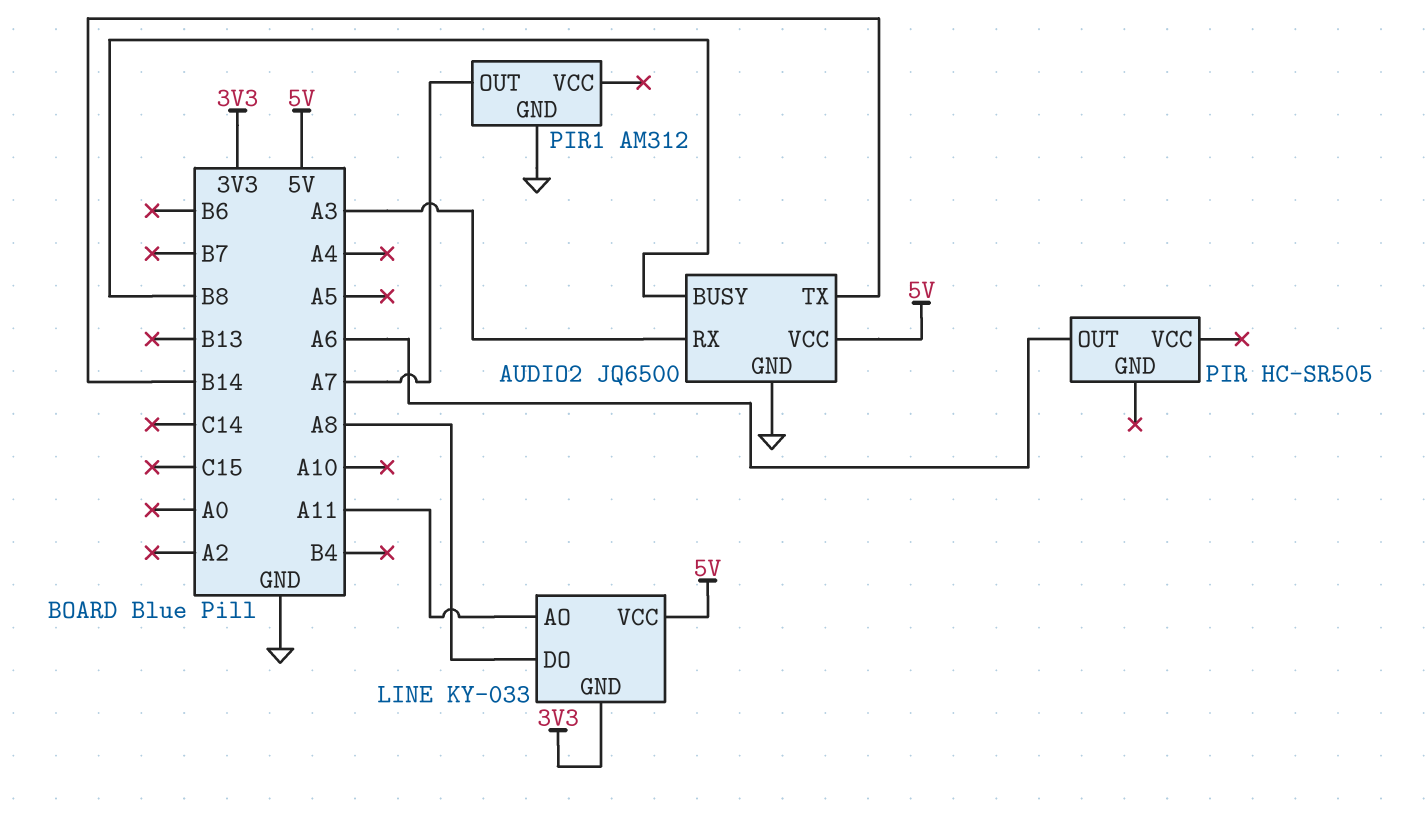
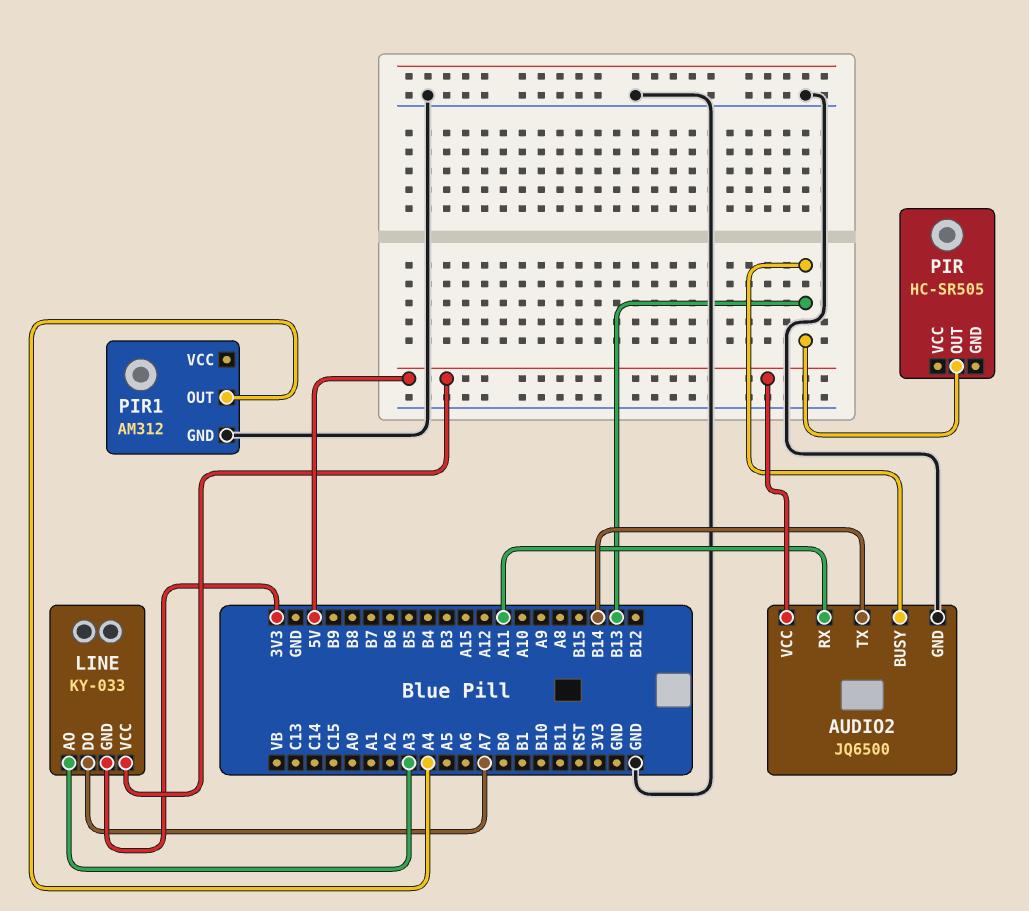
AUDIO2 pin BUSY: B8 -> B13
AUDIO2 pin RX: A3 -> A11
LINE pin AO: A11 -> A3
LINE pin DO: A8 -> A7
PIR pin OUT: A6 -> B13
PIR1 pin OUT: A7 -> A4

